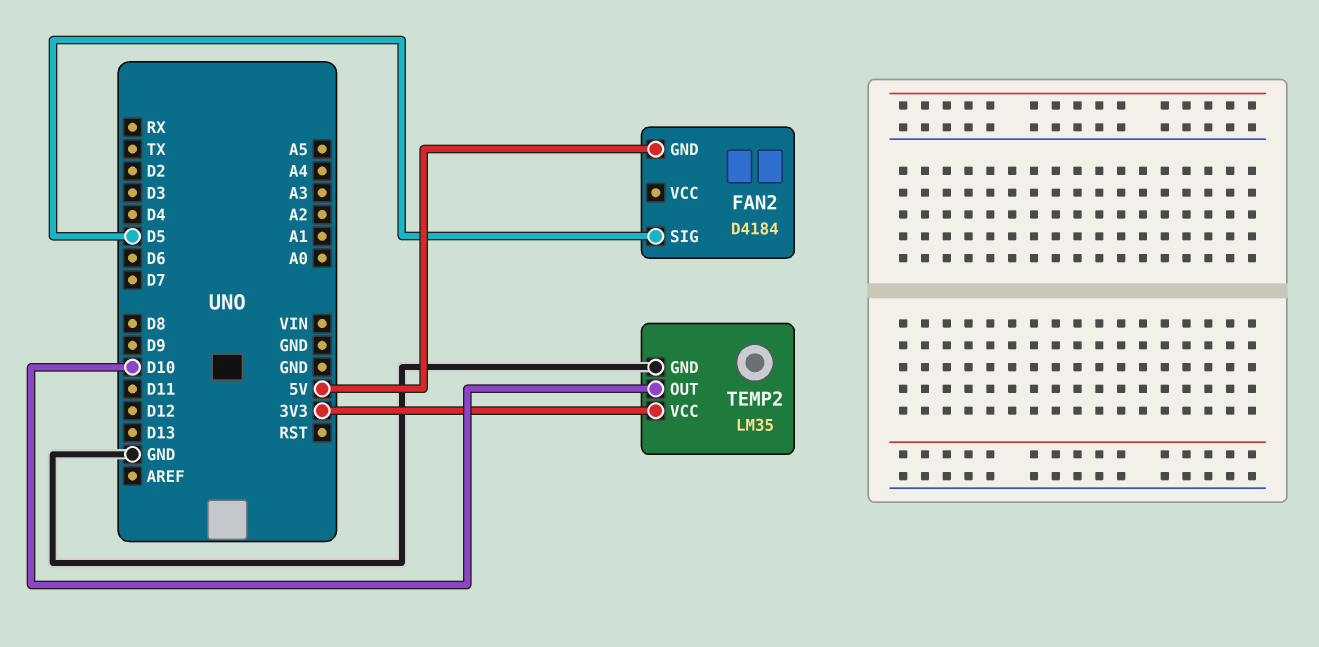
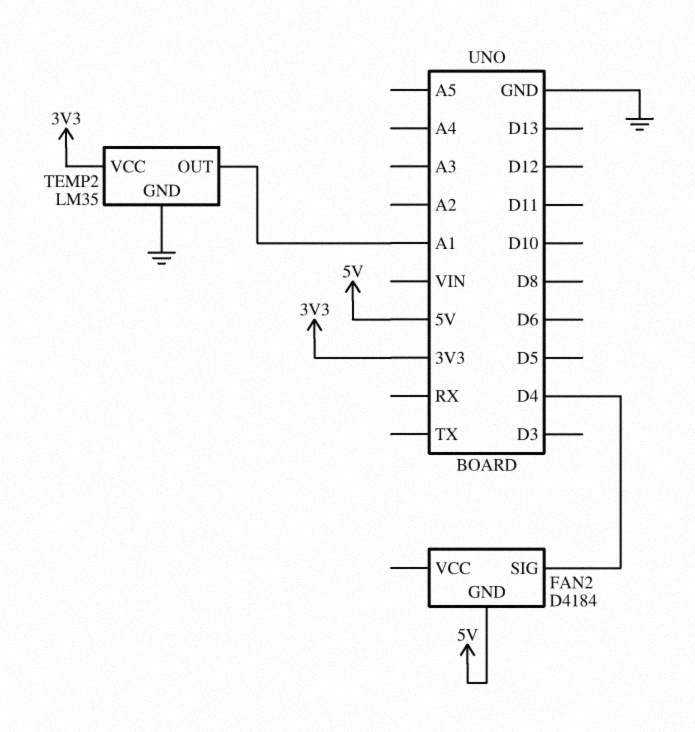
FAN2 pin SIG: D5 -> D4
TEMP2 pin OUT: D10 -> A1

